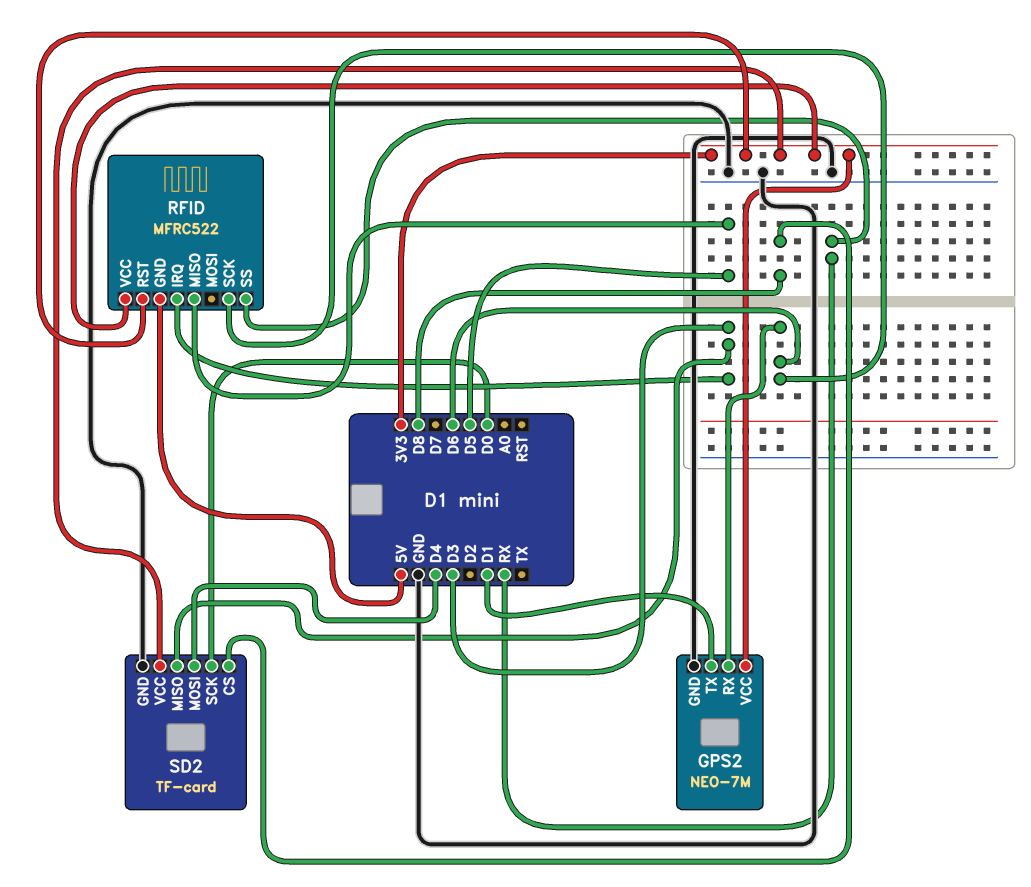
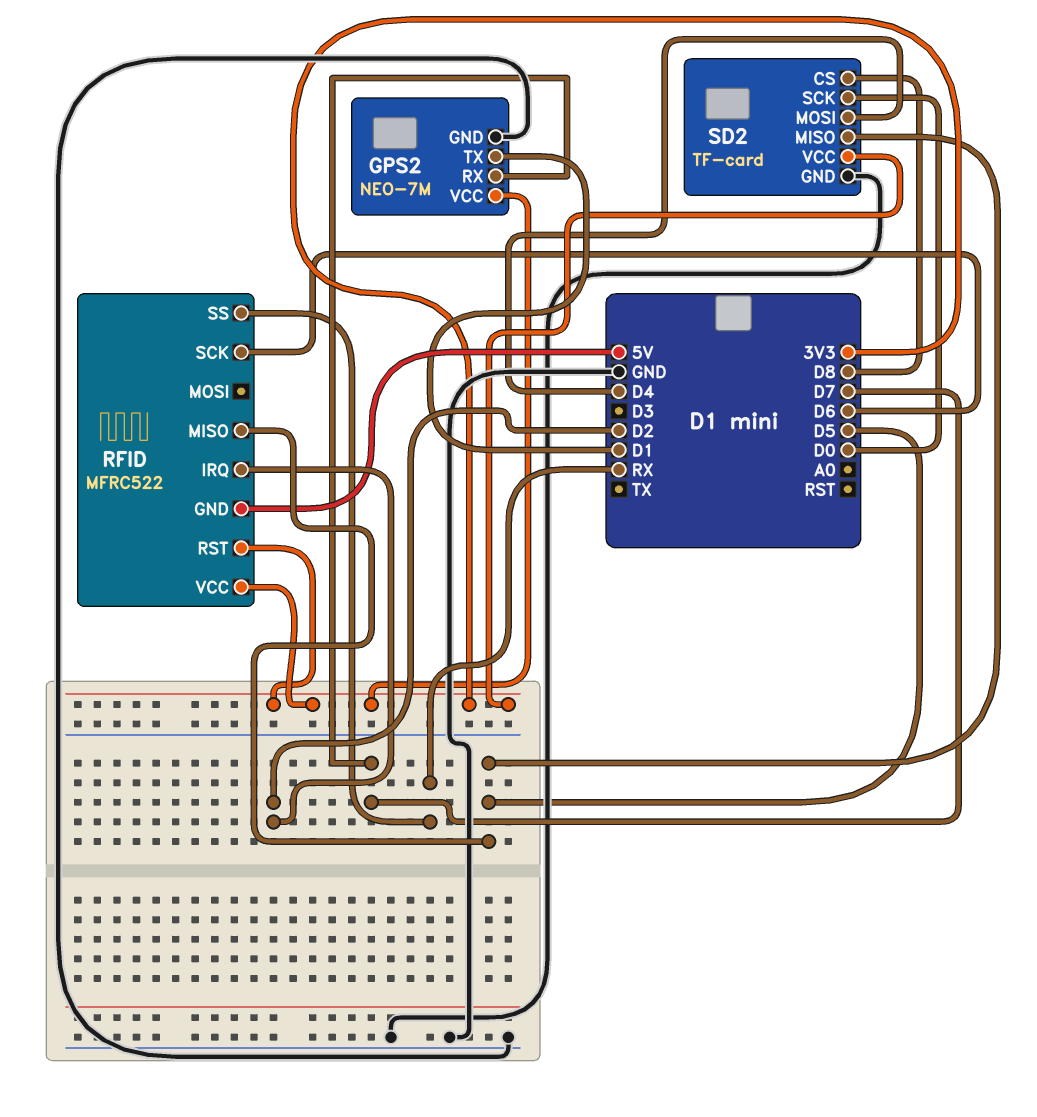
GPS2 pin RX: D6 -> D7
RFID pin IRQ: D3 -> D2
SD2 pin MISO: D3 -> D5

